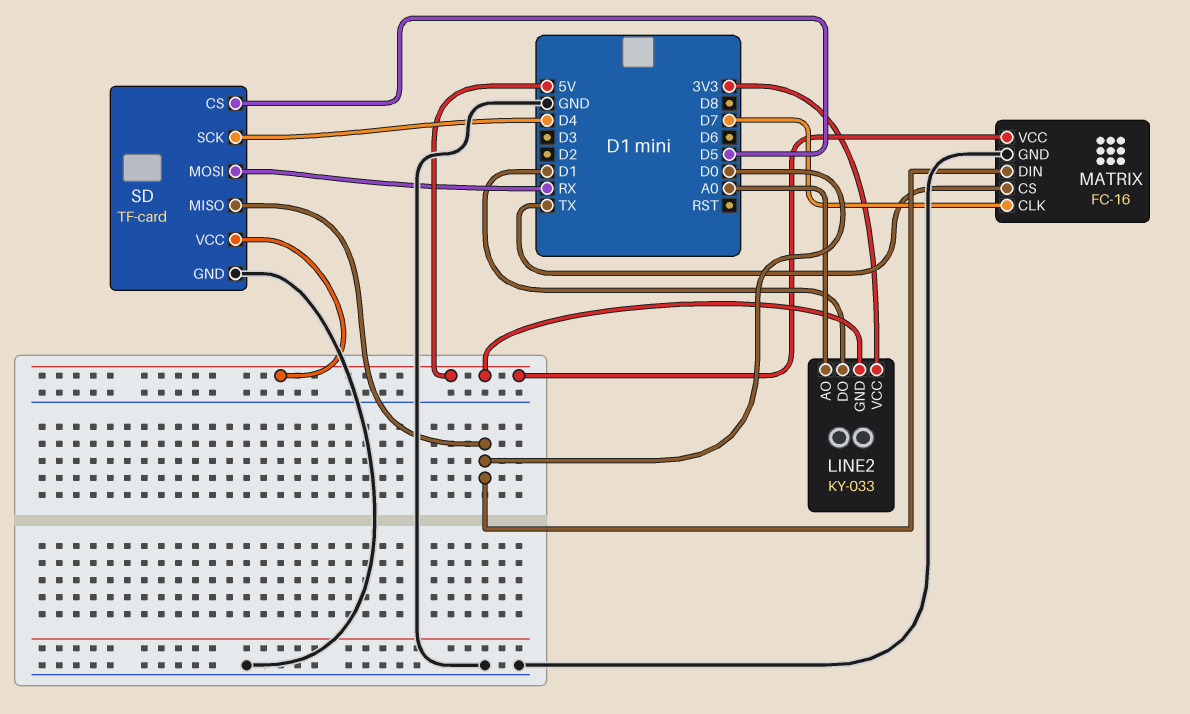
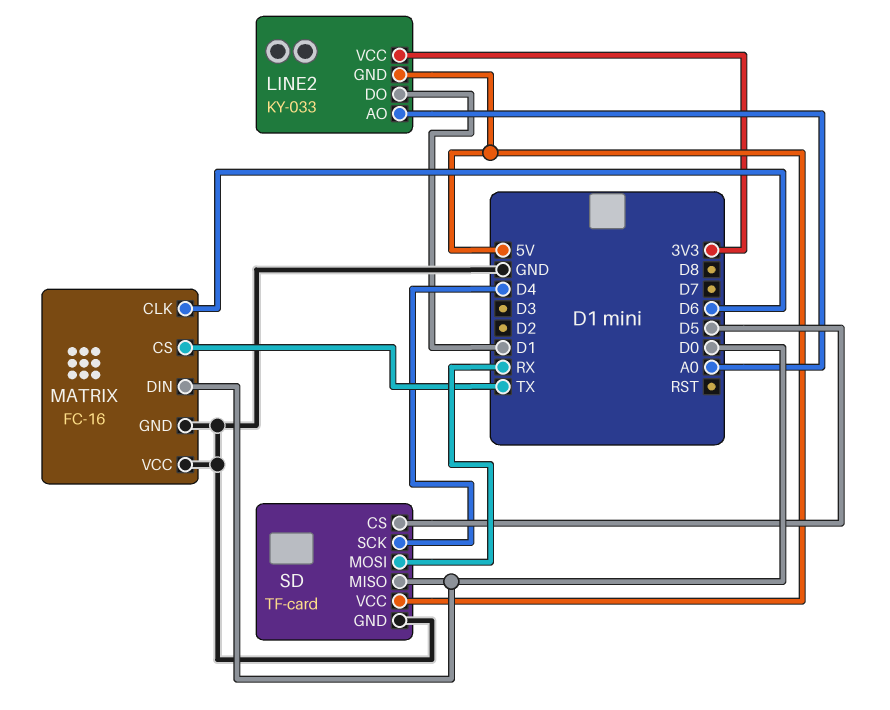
MATRIX pin CLK: D7 -> D6
MATRIX pin VCC: 5V -> GND

